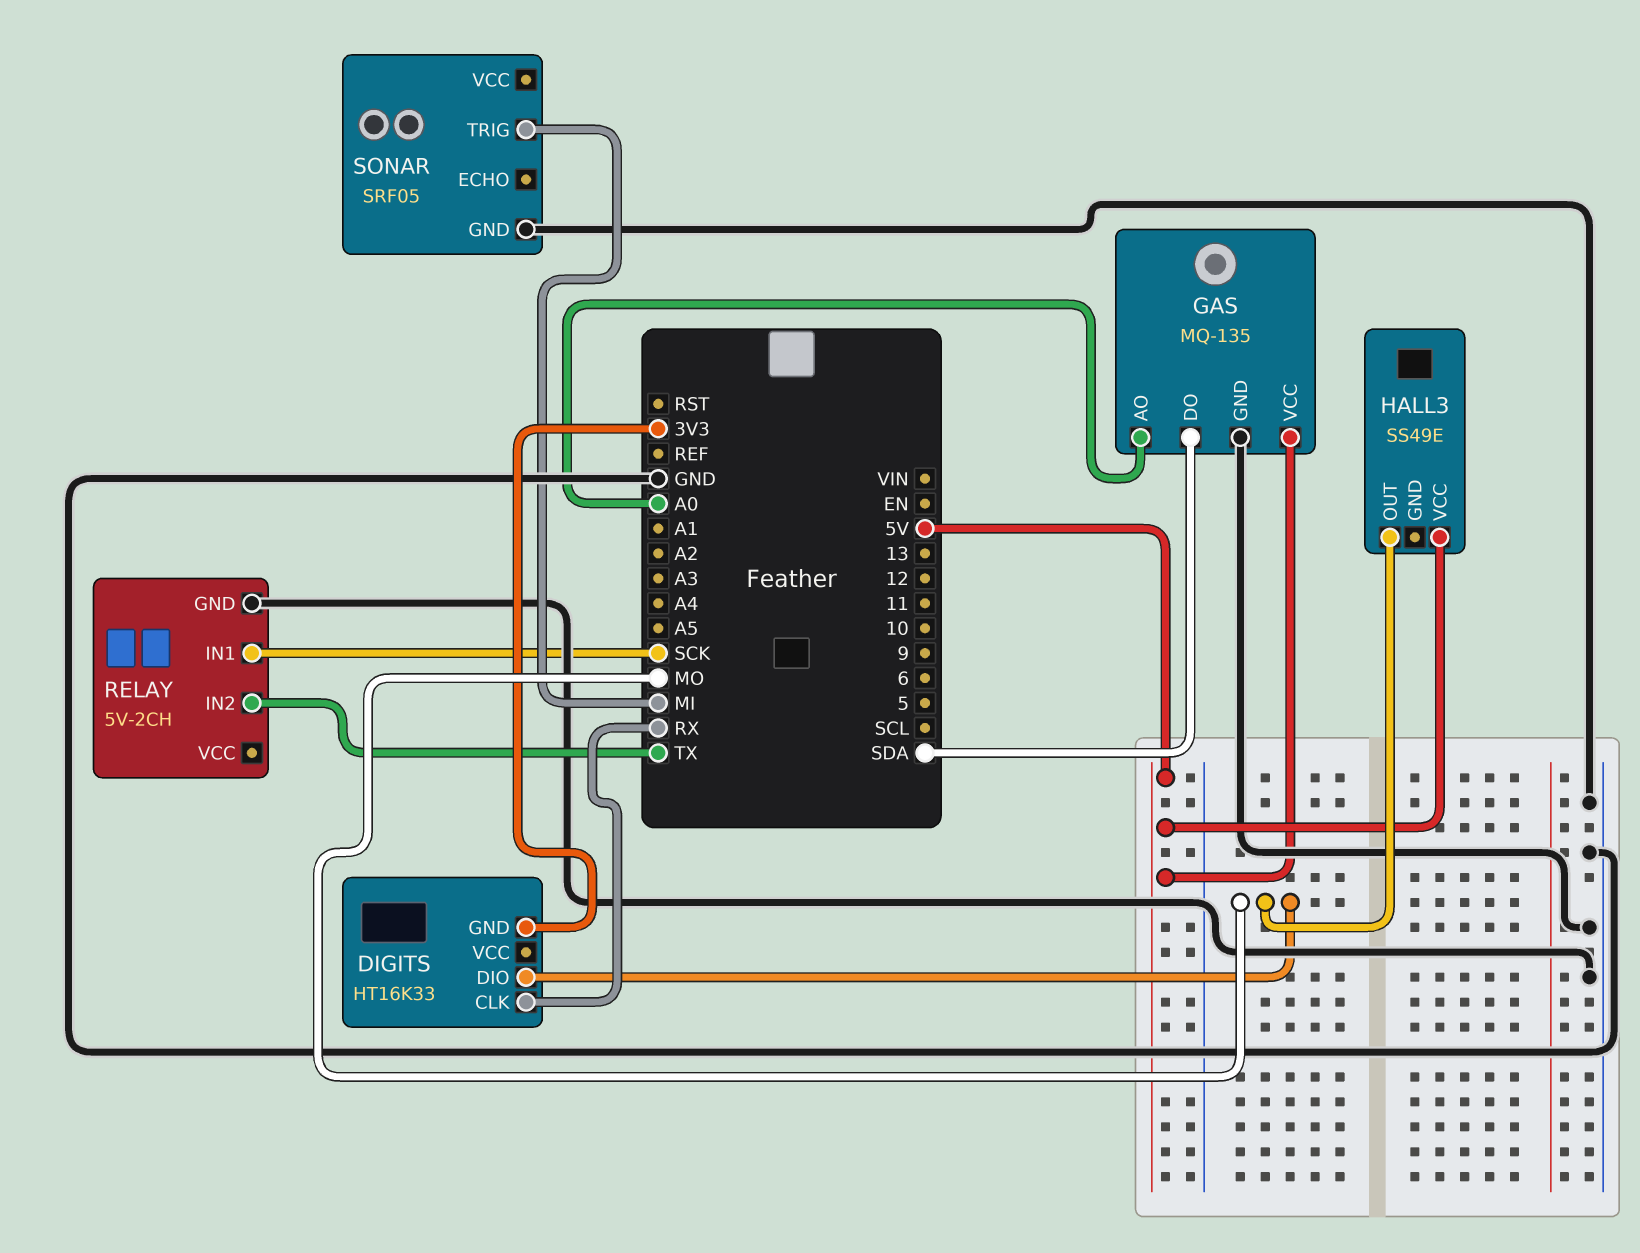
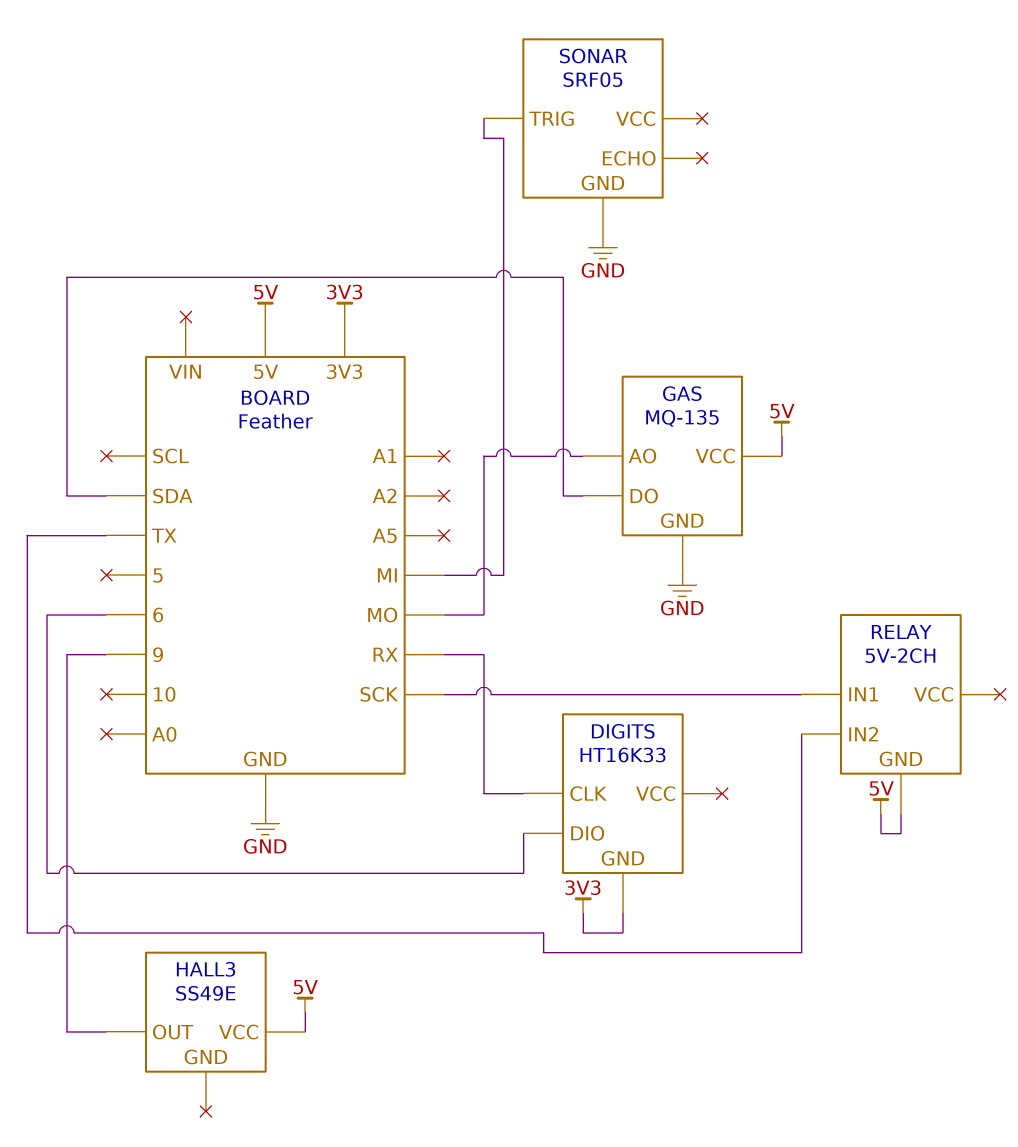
DIGITS pin DIO: MO -> 6
GAS pin AO: A0 -> MO
HALL3 pin OUT: MO -> 9
RELAY pin GND: GND -> 5V

